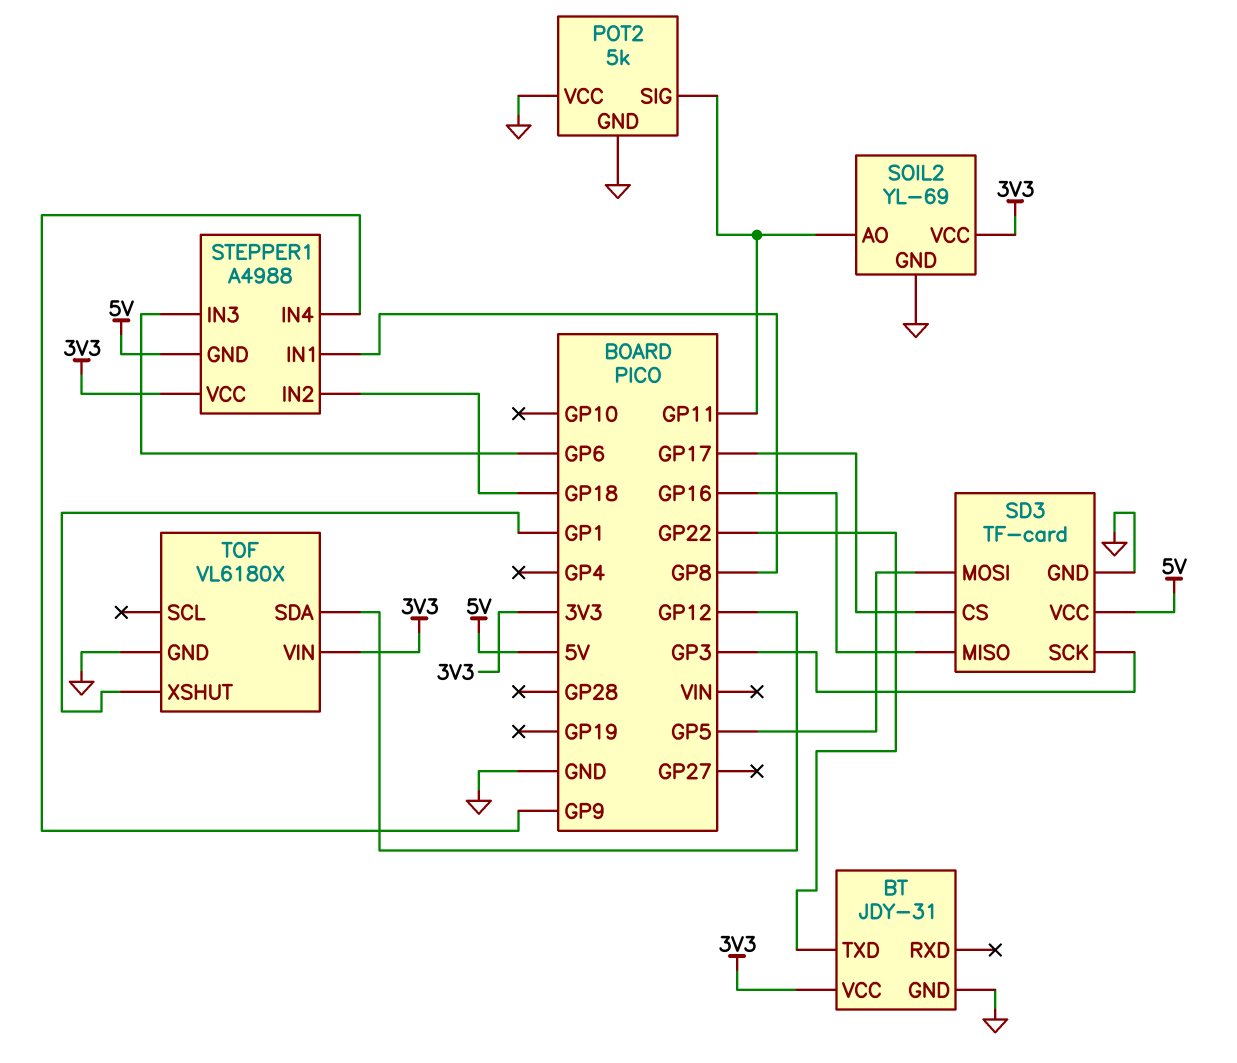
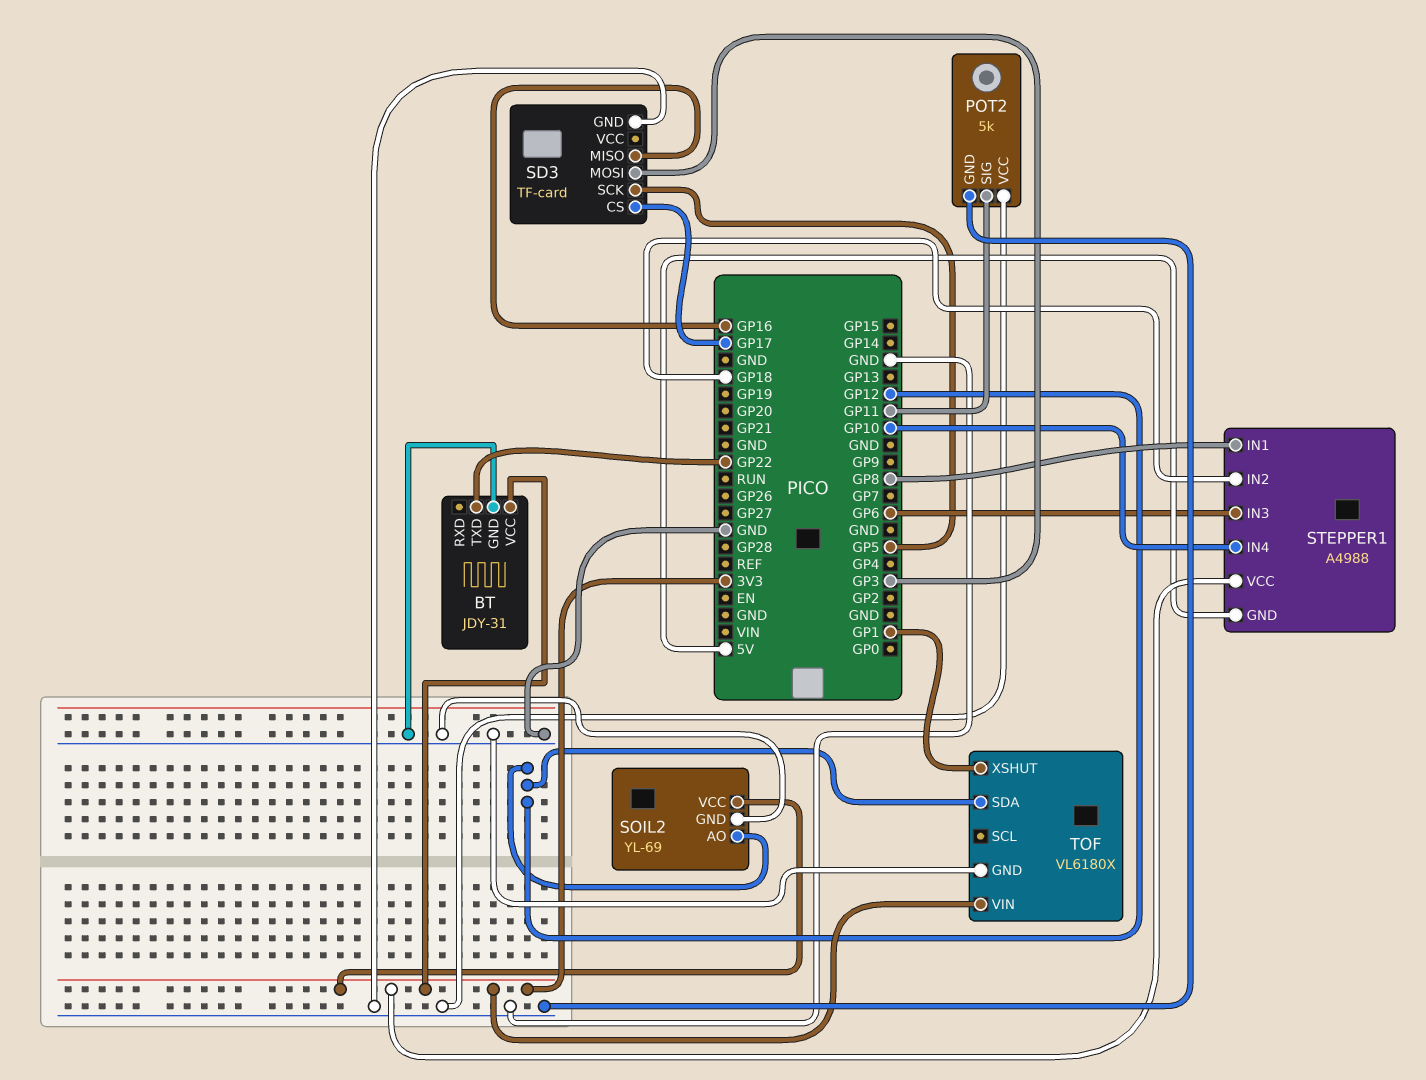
SD3 pin MOSI: GP5 -> GP3
SD3 pin SCK: GP3 -> GP5
SD3 pin VCC: 5V -> none
SOIL2 pin AO: GP11 -> GP12
STEPPER1 pin IN4: GP9 -> GP10

